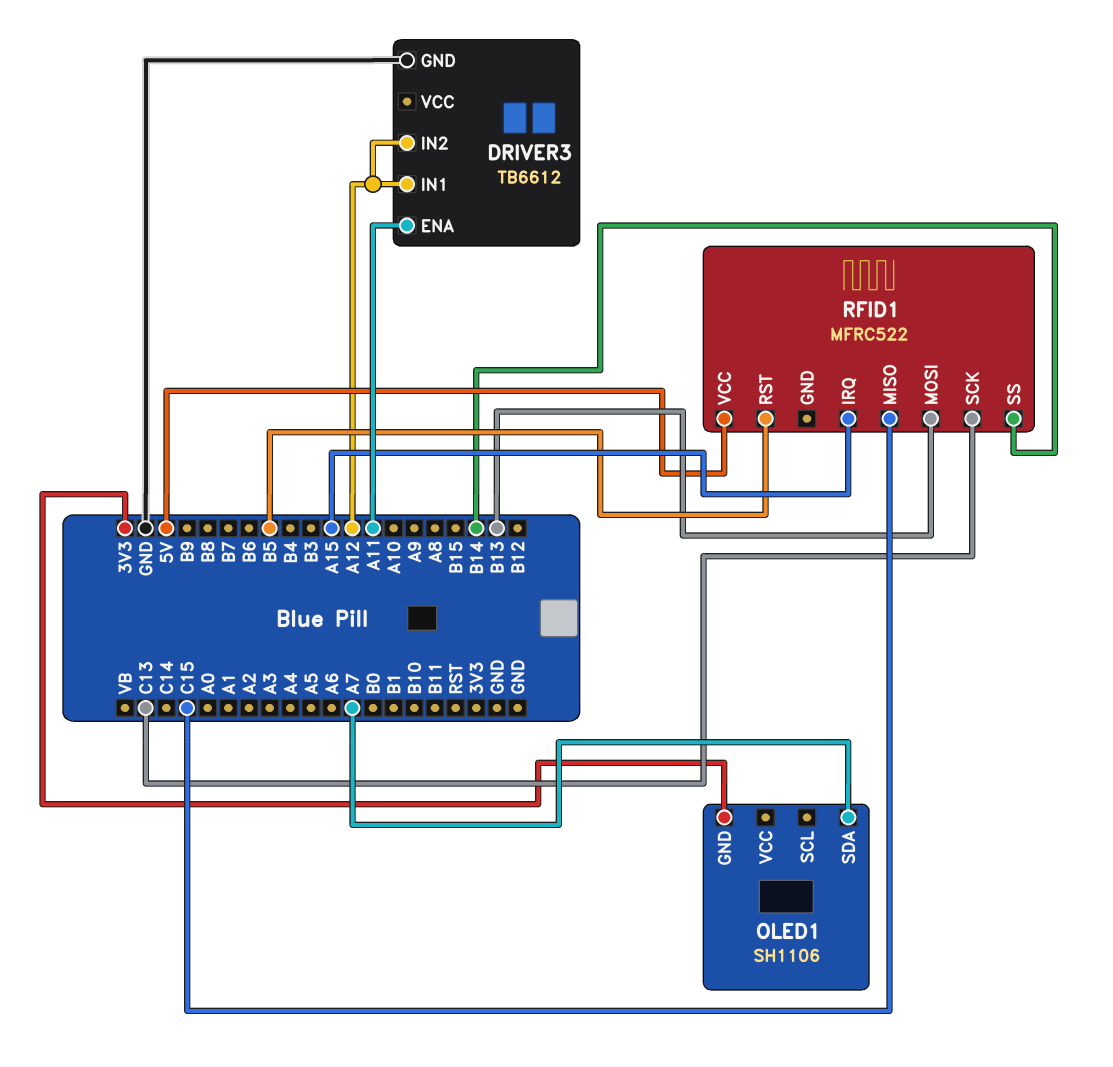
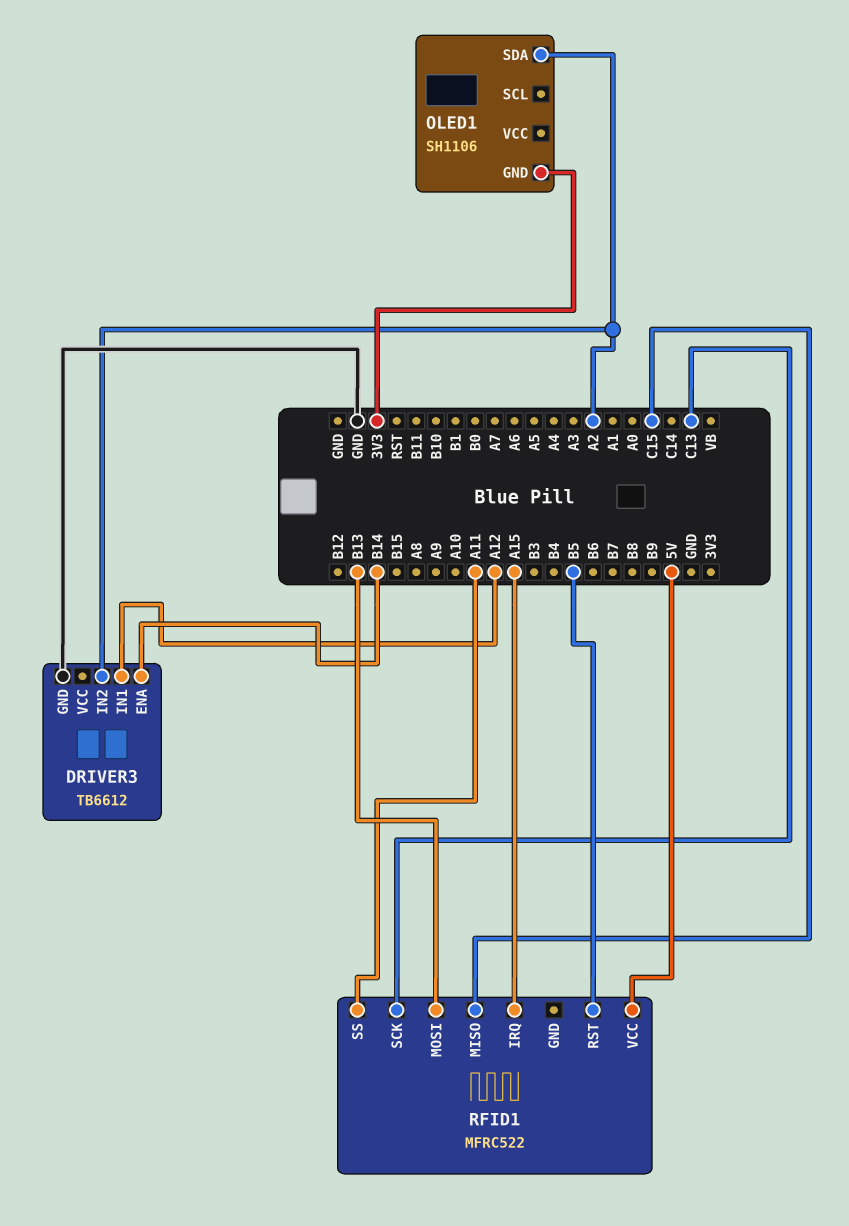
DRIVER3 pin ENA: A11 -> B14
DRIVER3 pin IN2: A12 -> A2
OLED1 pin SDA: A7 -> A2
RFID1 pin SS: B14 -> A11

